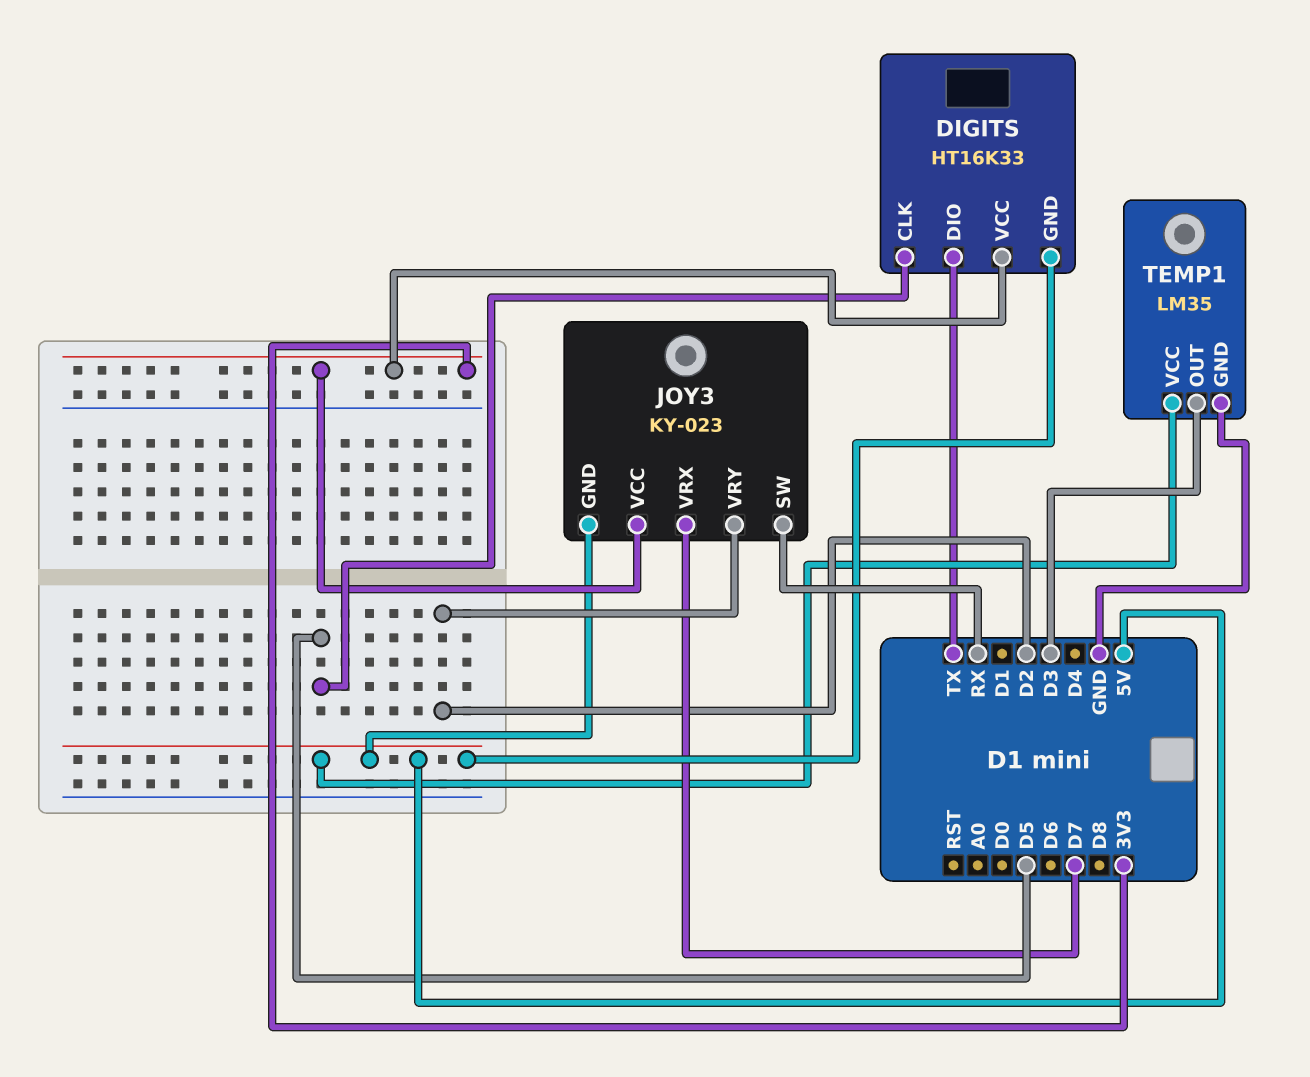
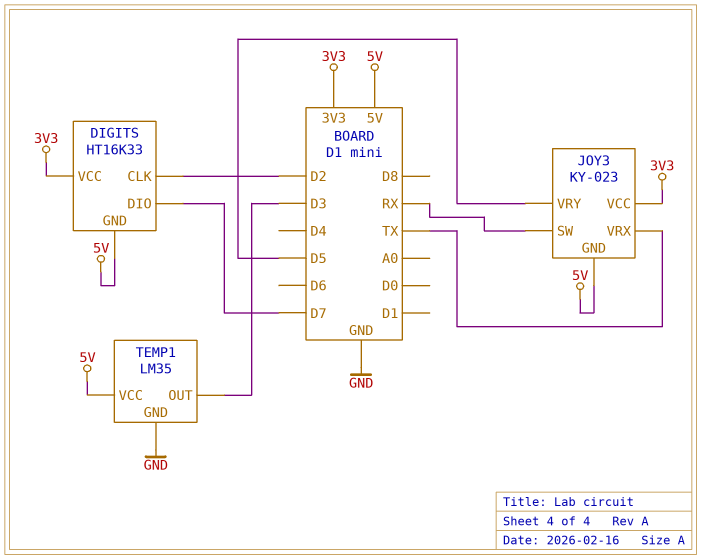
DIGITS pin CLK: D5 -> D2
DIGITS pin DIO: TX -> D7
JOY3 pin VRX: D7 -> TX
JOY3 pin VRY: D2 -> D5

